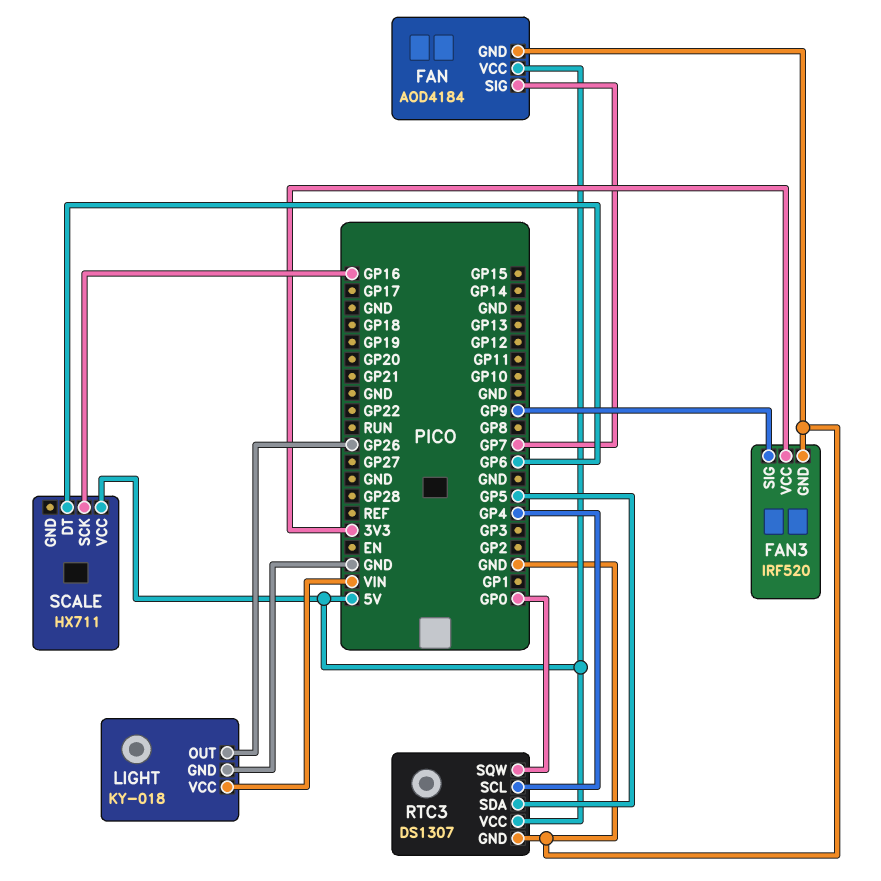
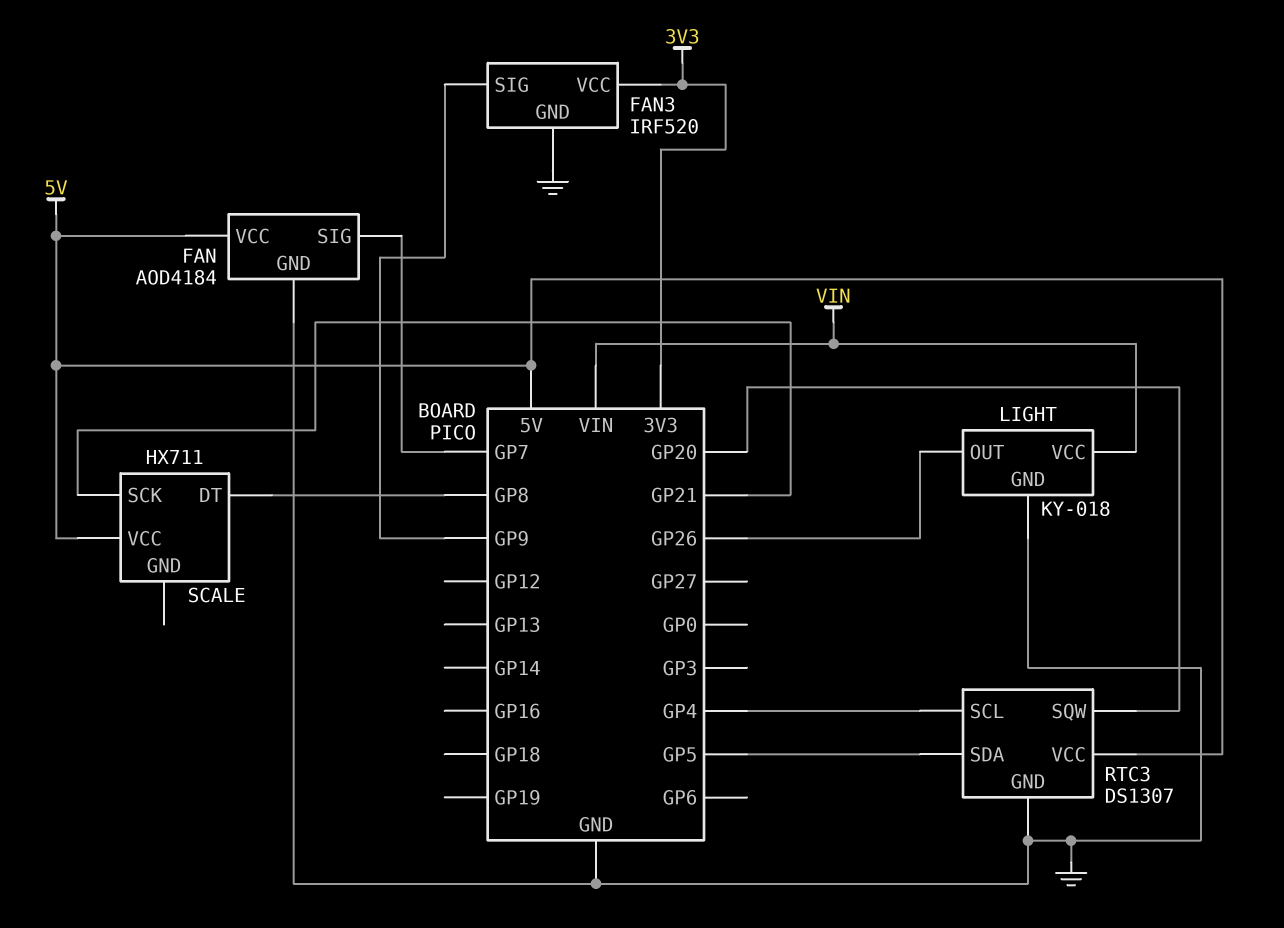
RTC3 pin SQW: GP0 -> GP20
SCALE pin DT: GP6 -> GP8
SCALE pin SCK: GP16 -> GP21

